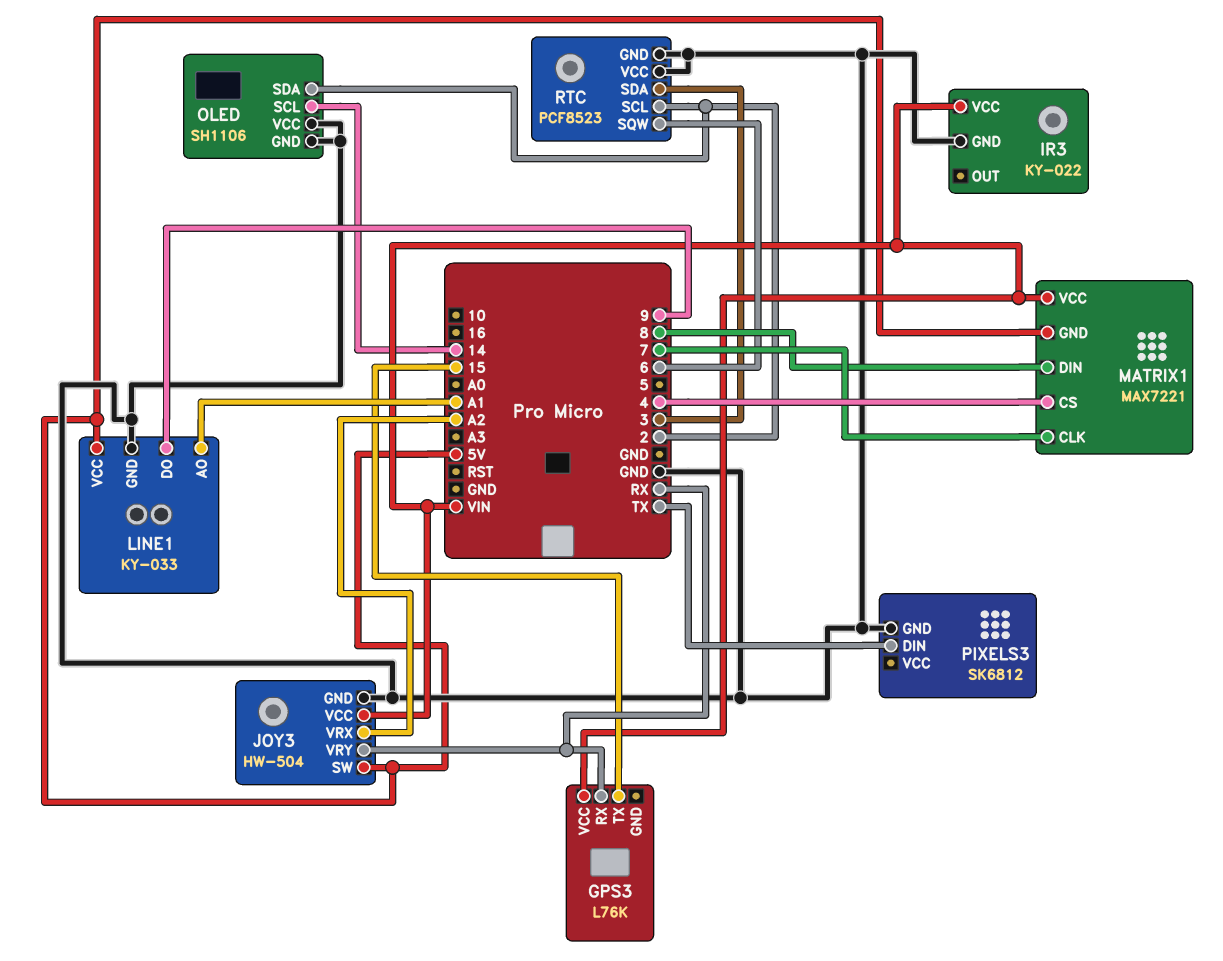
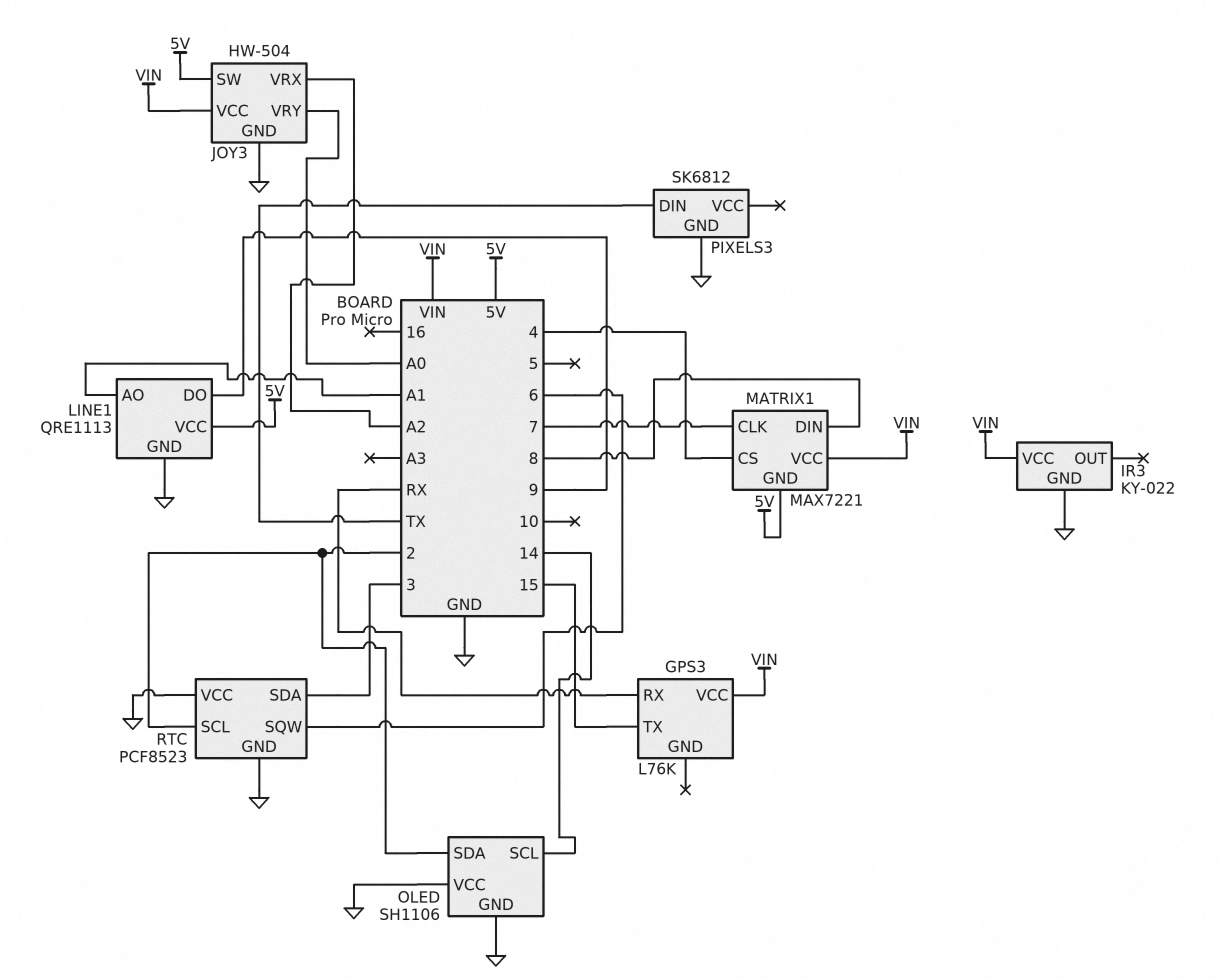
JOY3 pin VRY: RX -> A0
LINE1: KY-033 -> QRE1113

